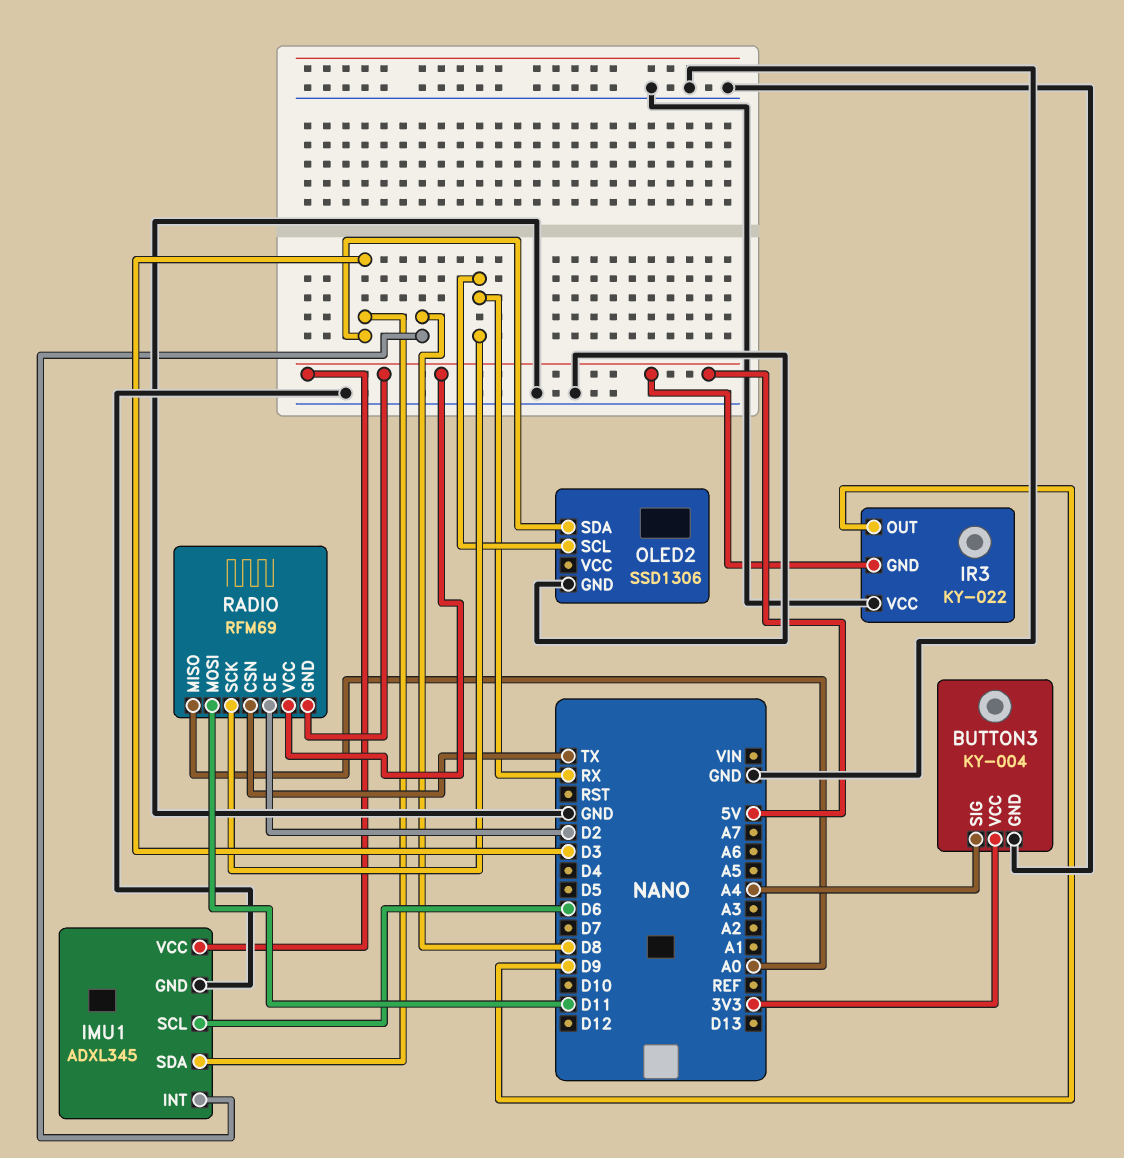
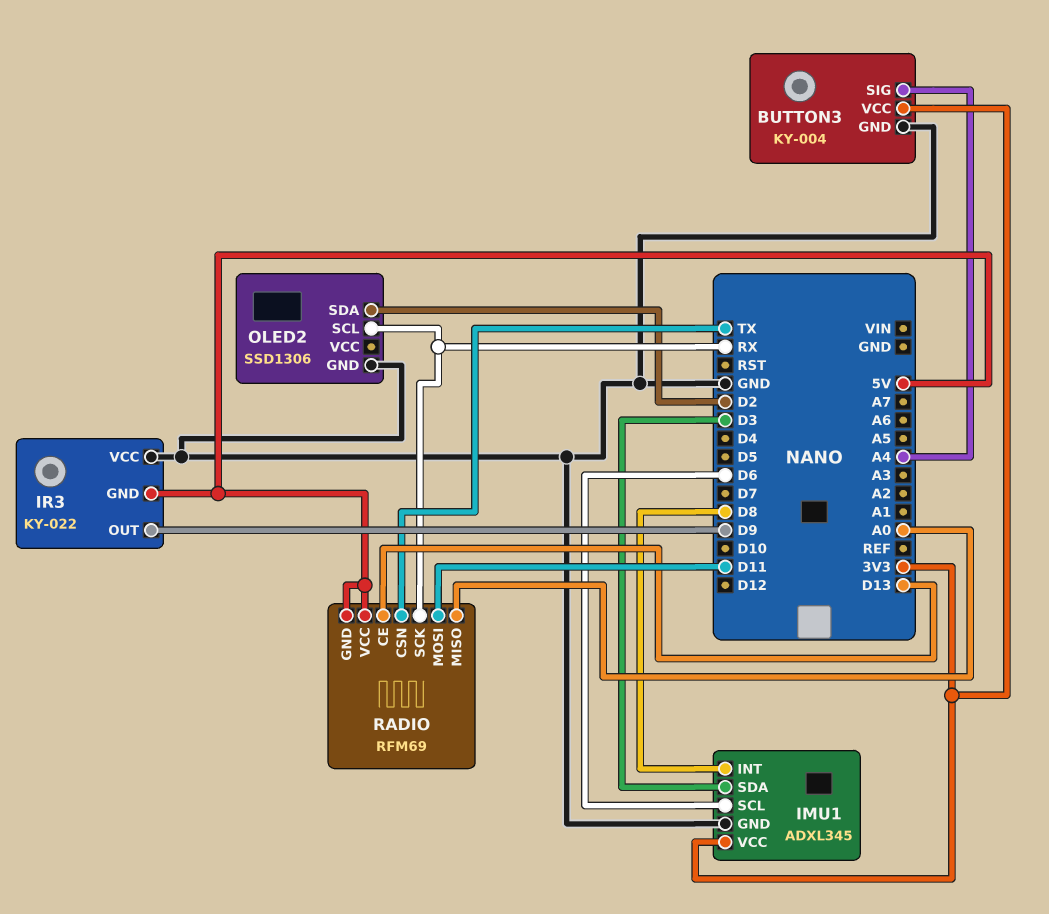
IMU1 pin VCC: 5V -> 3V3
OLED2 pin SDA: D3 -> D2
RADIO pin CE: D2 -> D13

